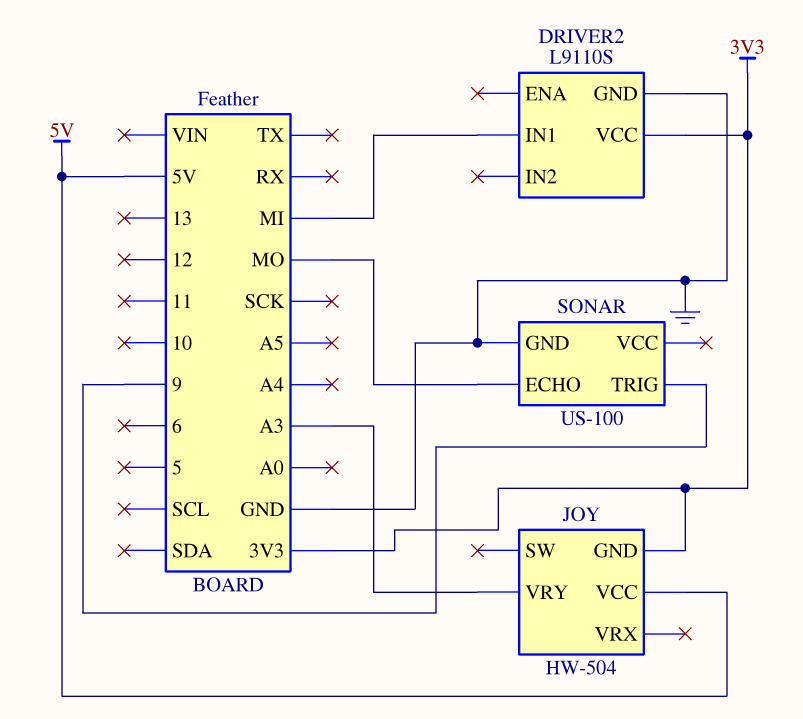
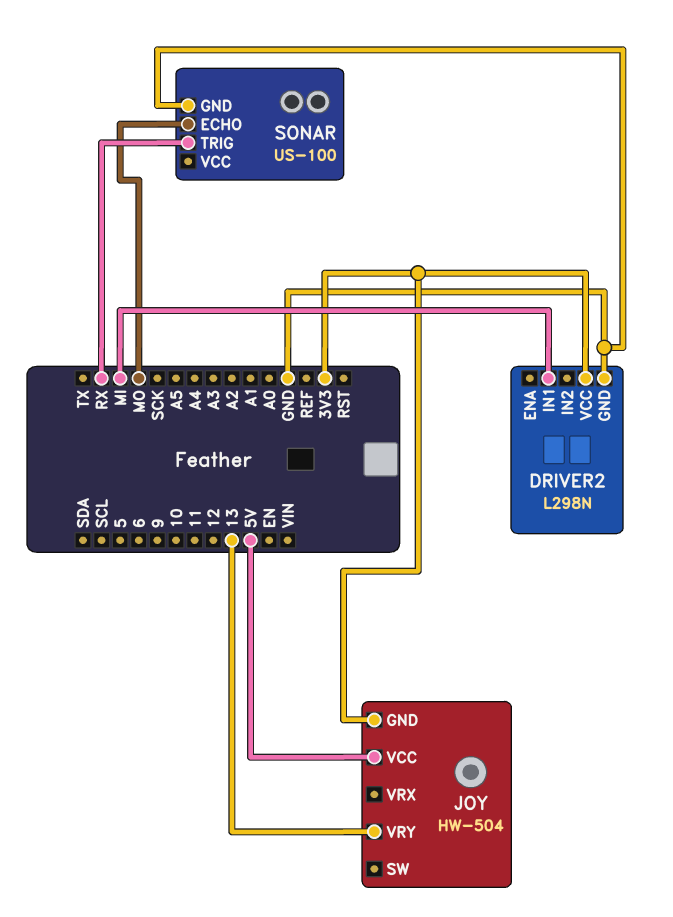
DRIVER2: L9110S -> L298N
JOY pin VRY: A3 -> 13
SONAR pin TRIG: 9 -> RX

